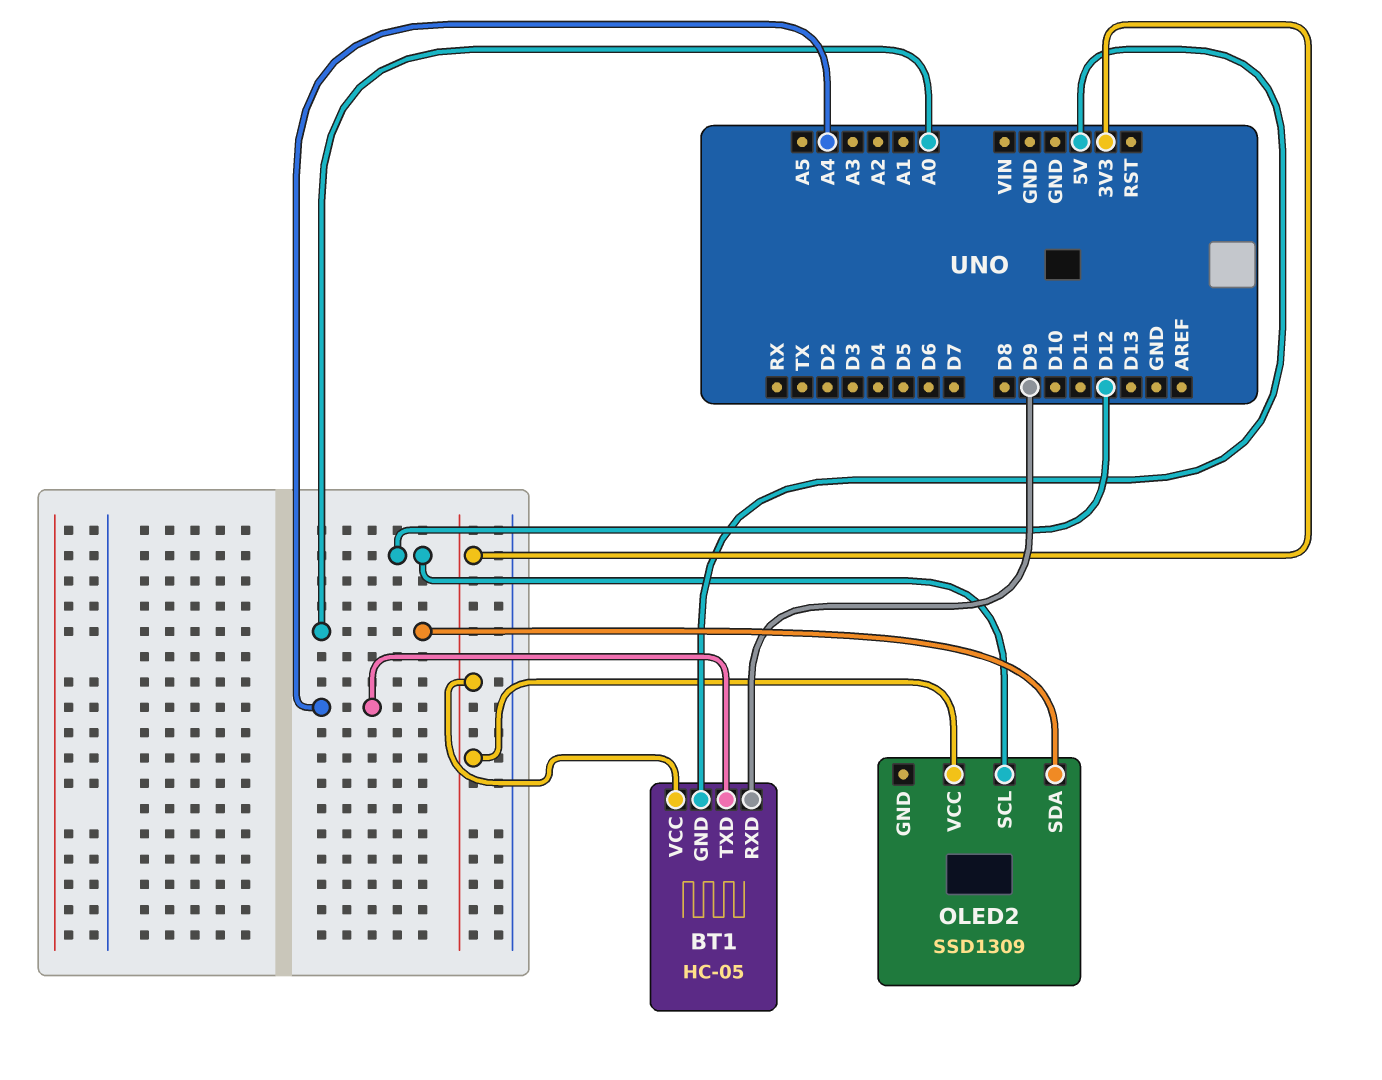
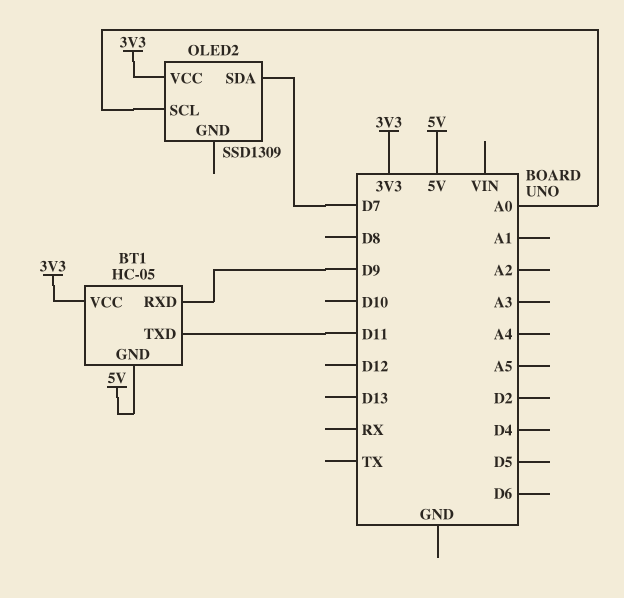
BT1 pin TXD: A4 -> D11
OLED2 pin SCL: D12 -> A0
OLED2 pin SDA: A0 -> D7

